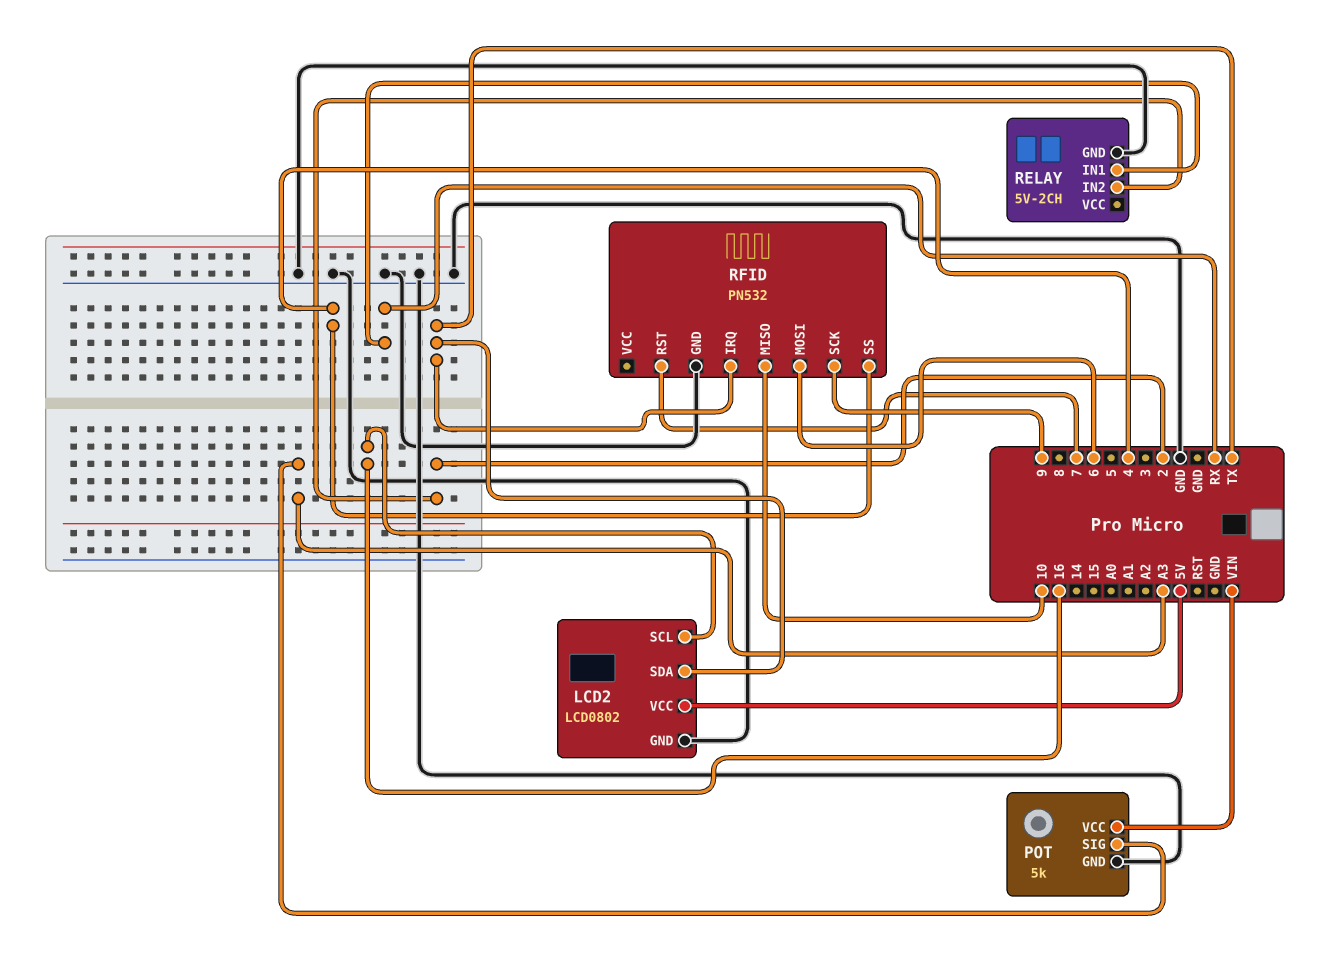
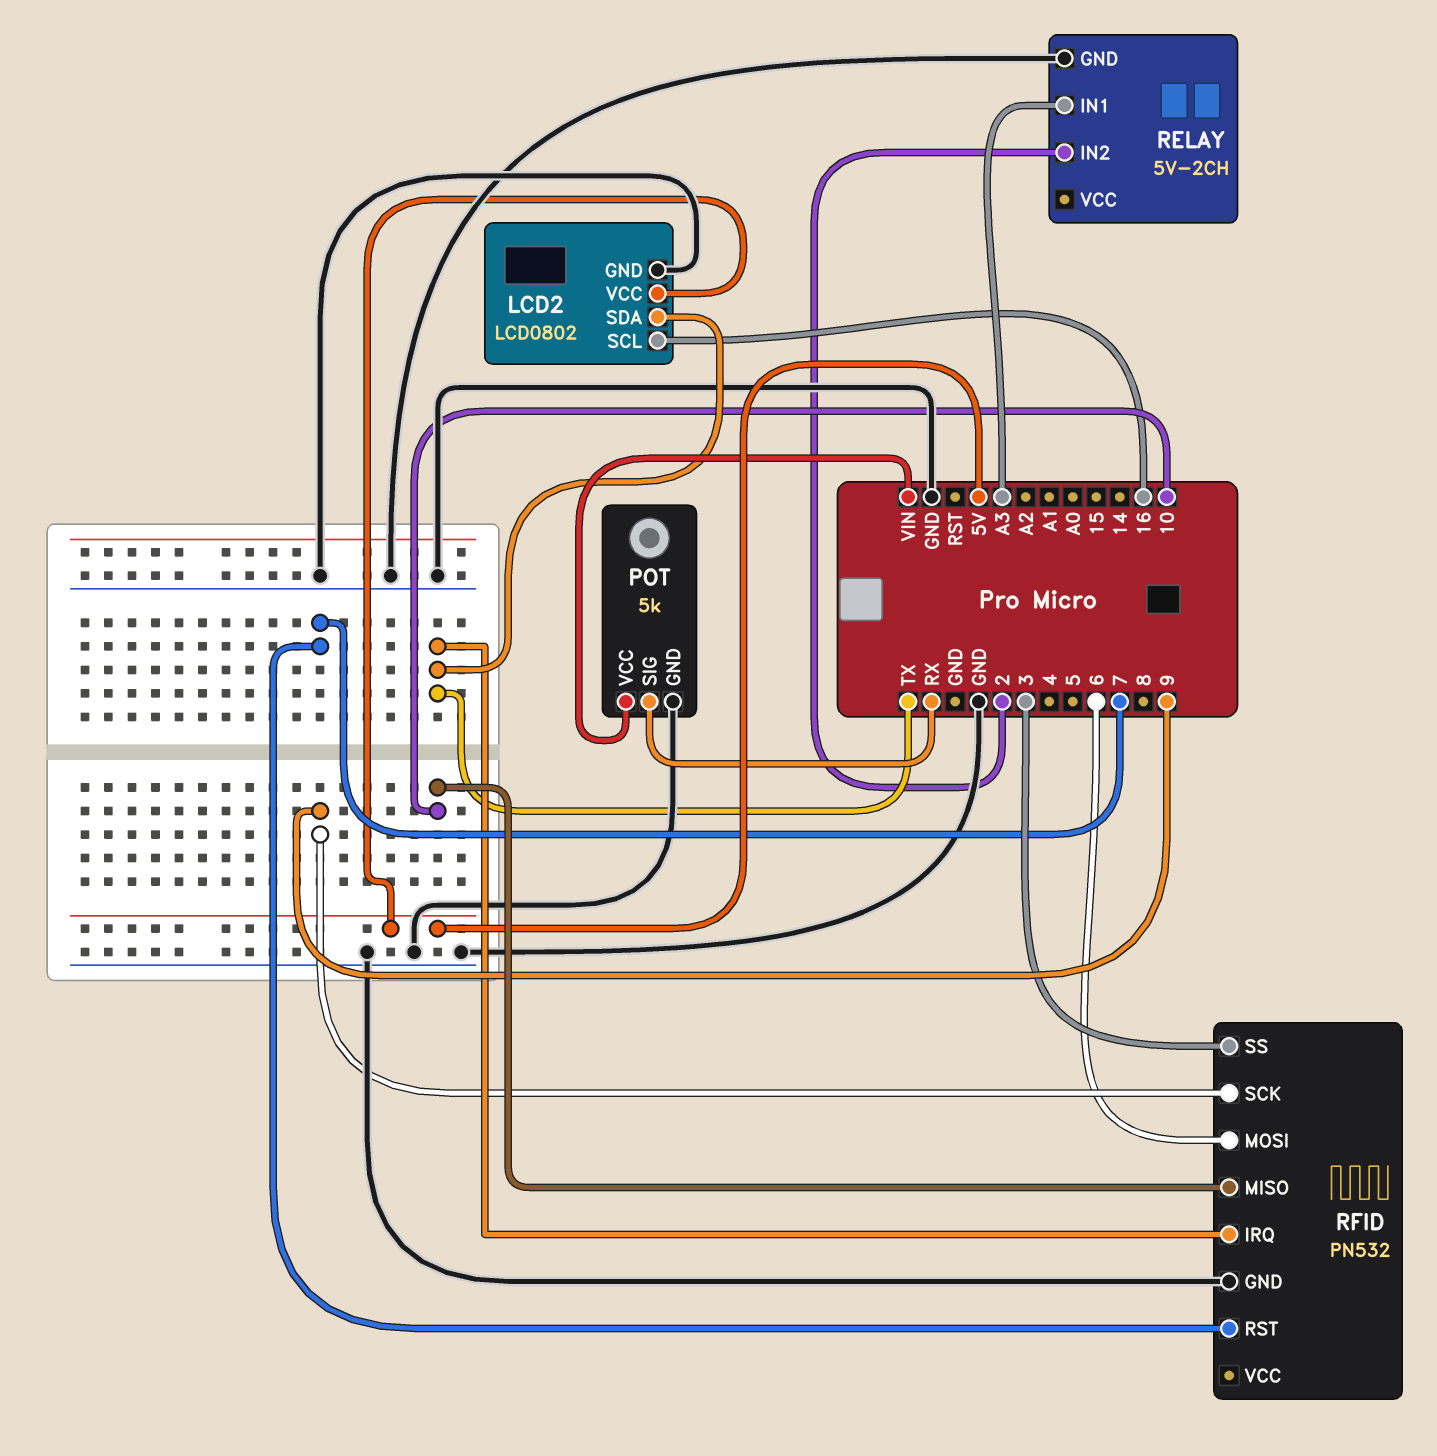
POT pin SIG: A3 -> RX
RELAY pin IN1: RX -> A3
RFID pin SS: 4 -> 3

